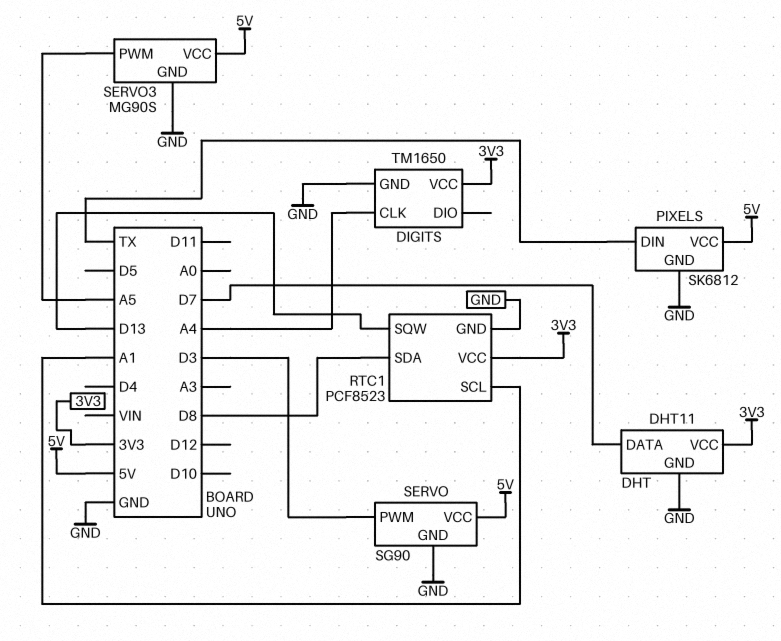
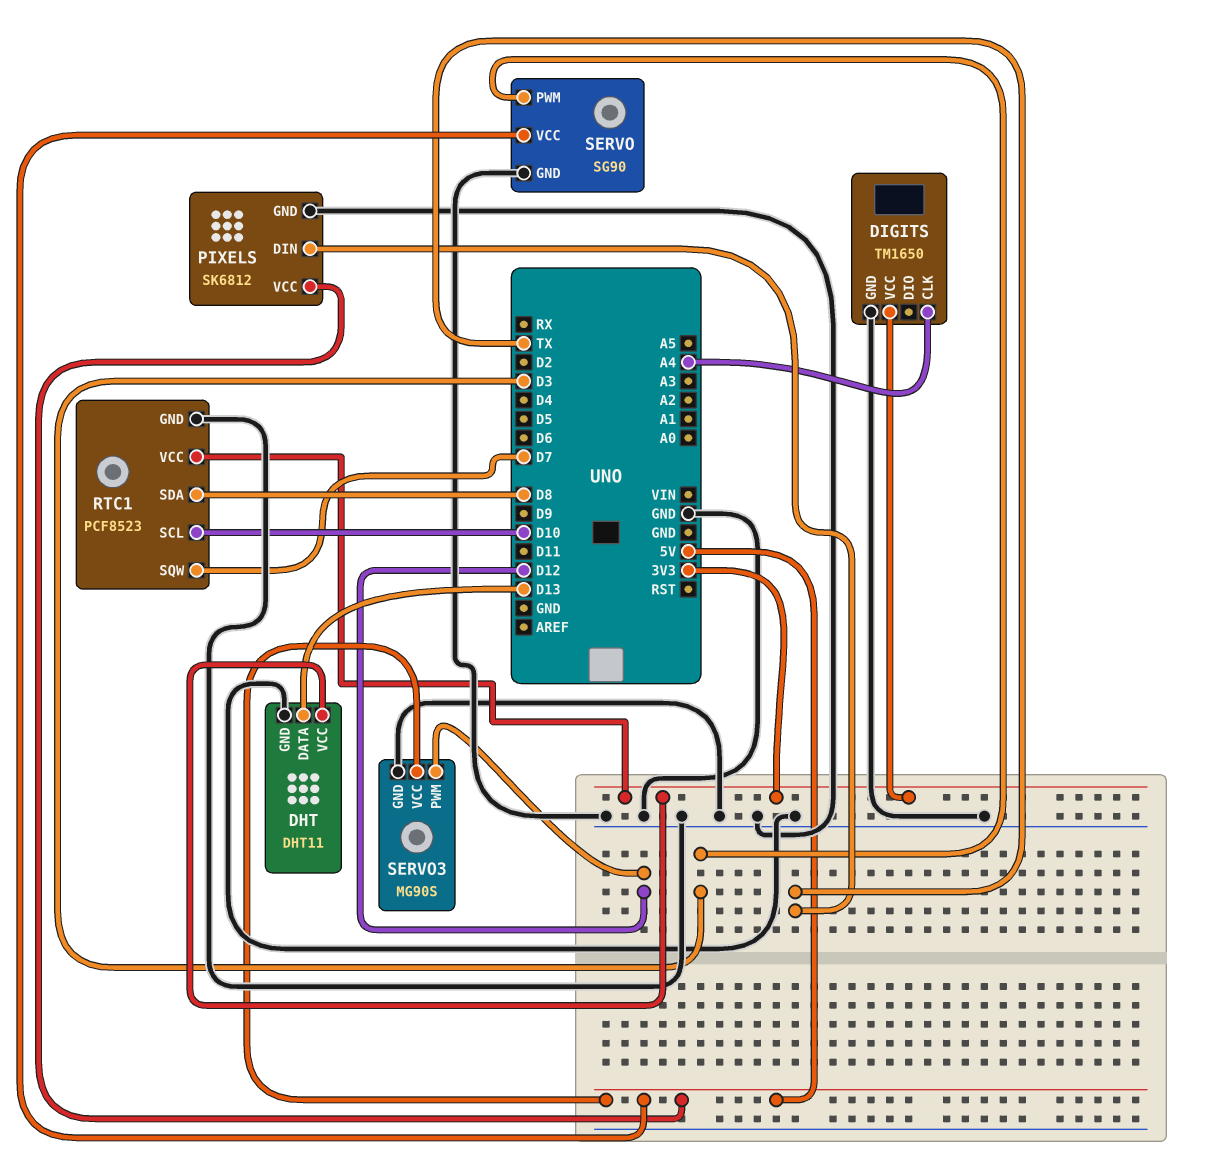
DHT pin DATA: D7 -> D13
RTC1 pin SCL: A1 -> D10
RTC1 pin SQW: D13 -> D7
SERVO3 pin PWM: A5 -> D12

